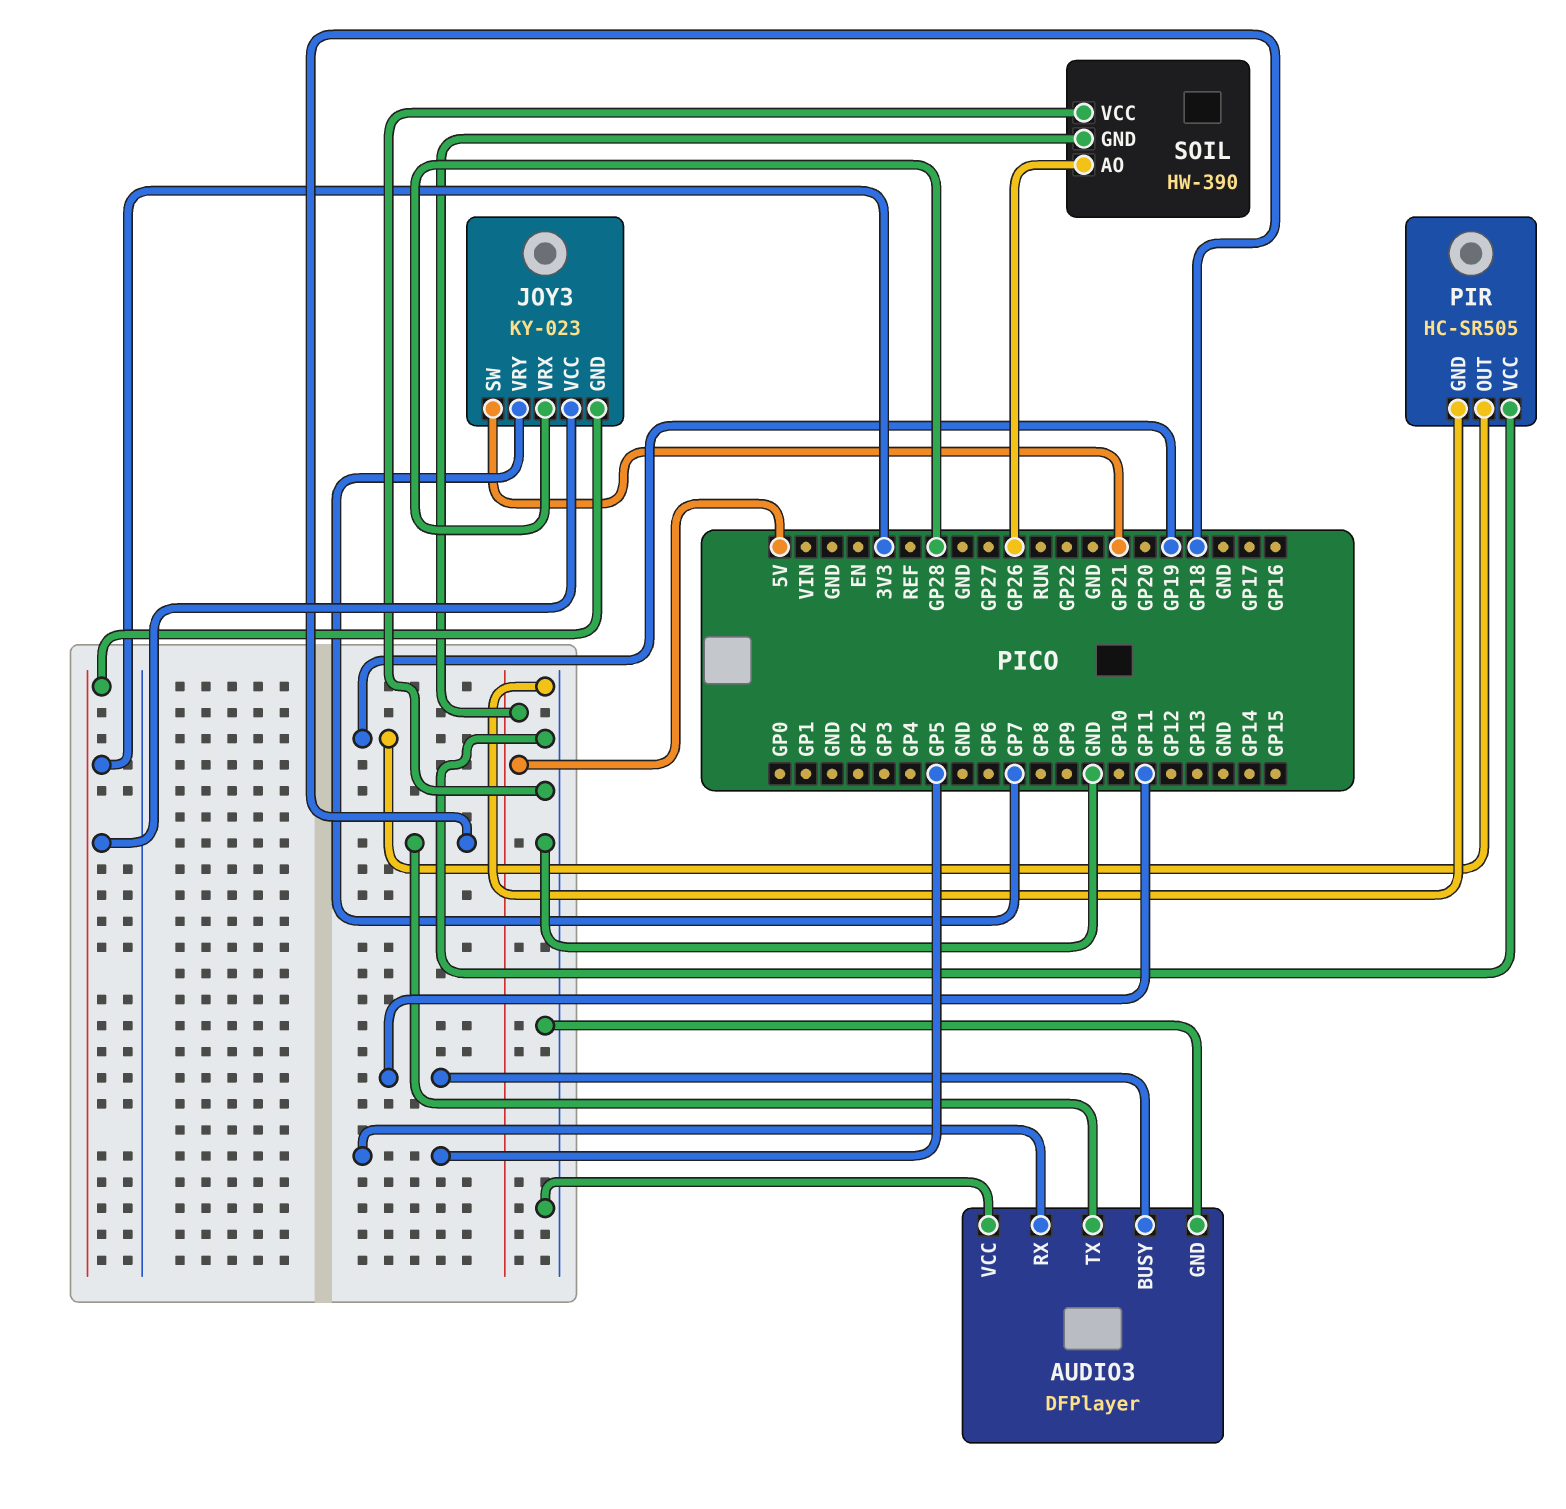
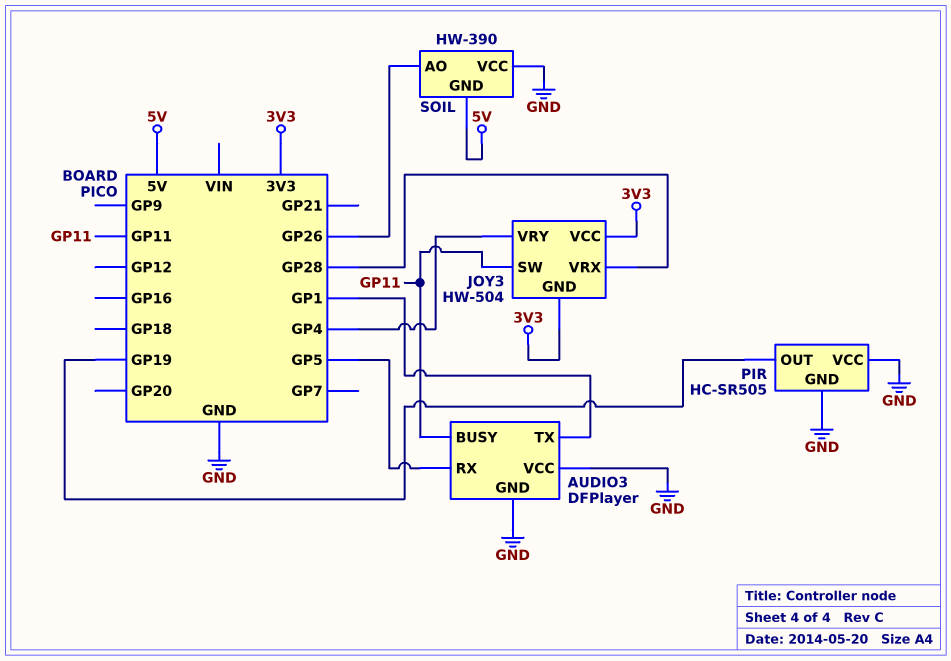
AUDIO3 pin TX: GP18 -> GP1
JOY3: KY-023 -> HW-504
JOY3 pin SW: GP21 -> GP11
JOY3 pin VRY: GP7 -> GP4

